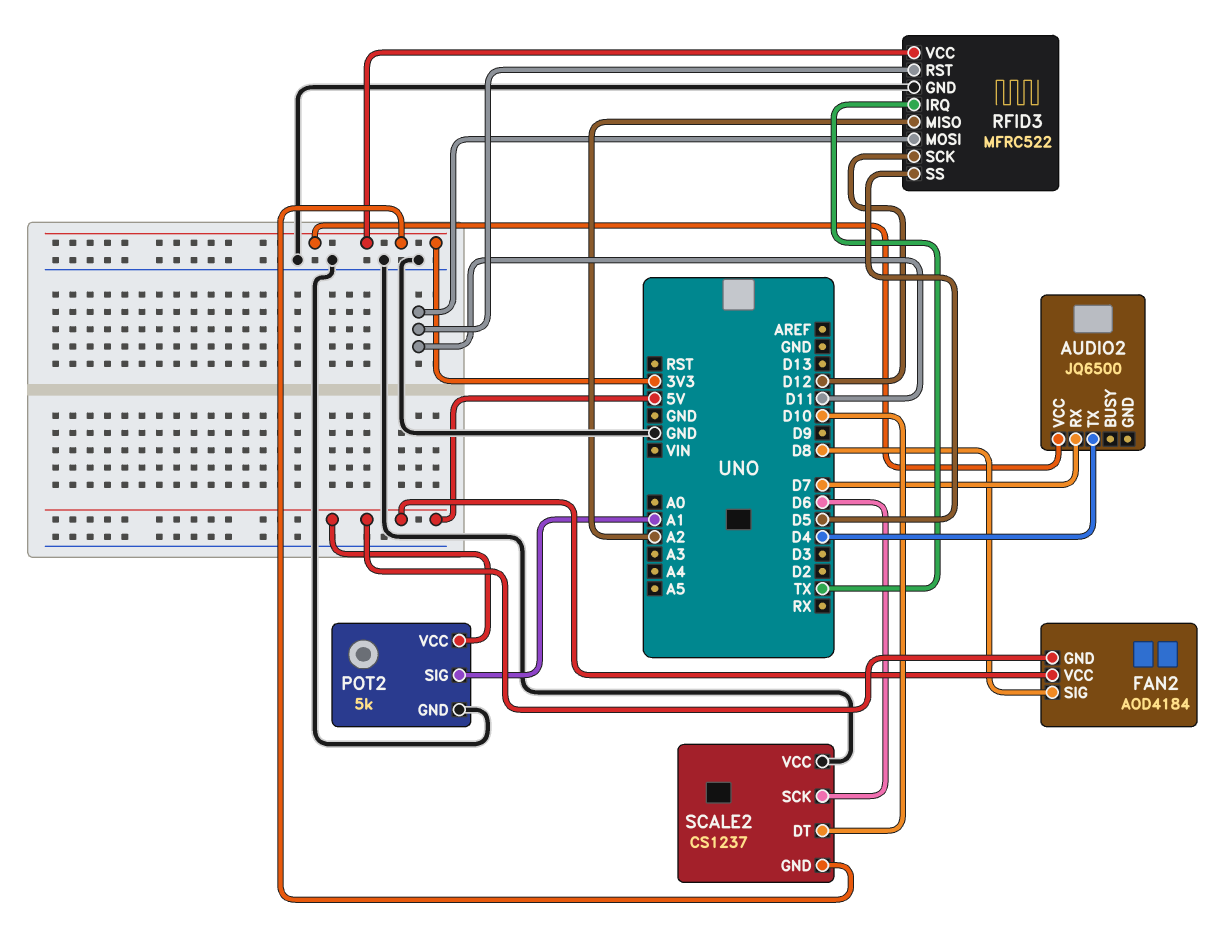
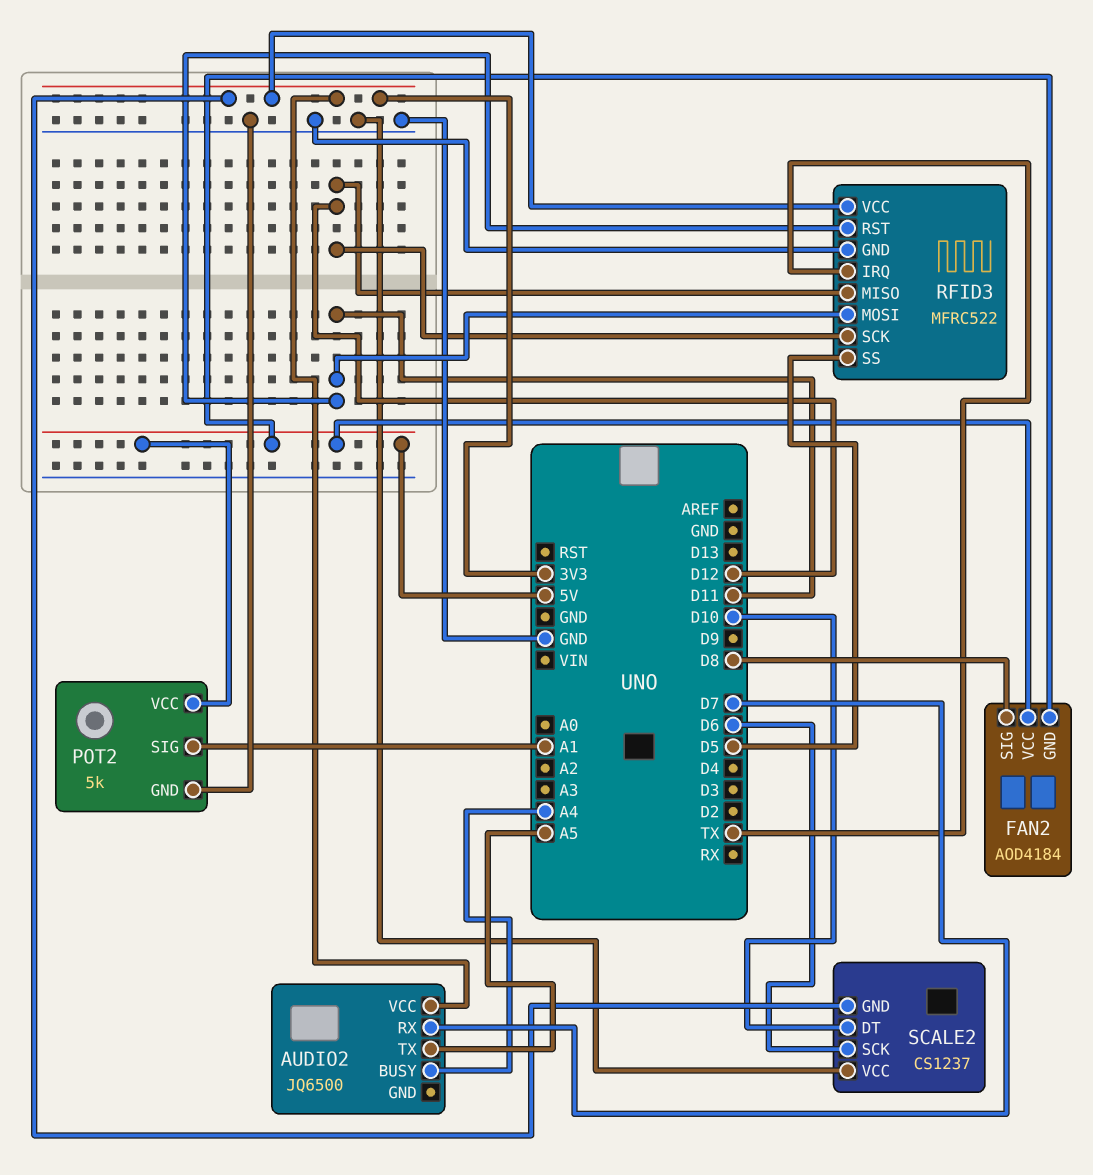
AUDIO2 pin BUSY: none -> A4
AUDIO2 pin TX: D4 -> A5
RFID3 pin MISO: A2 -> D12

